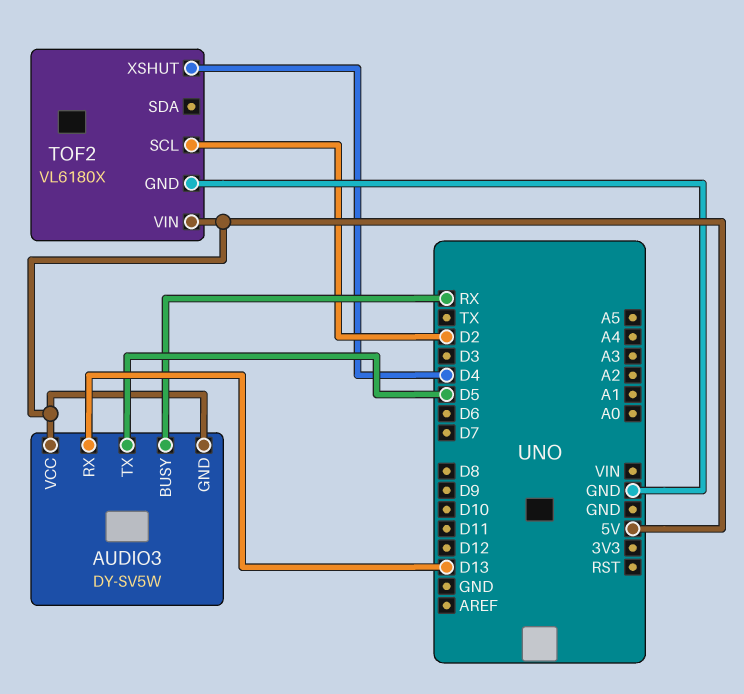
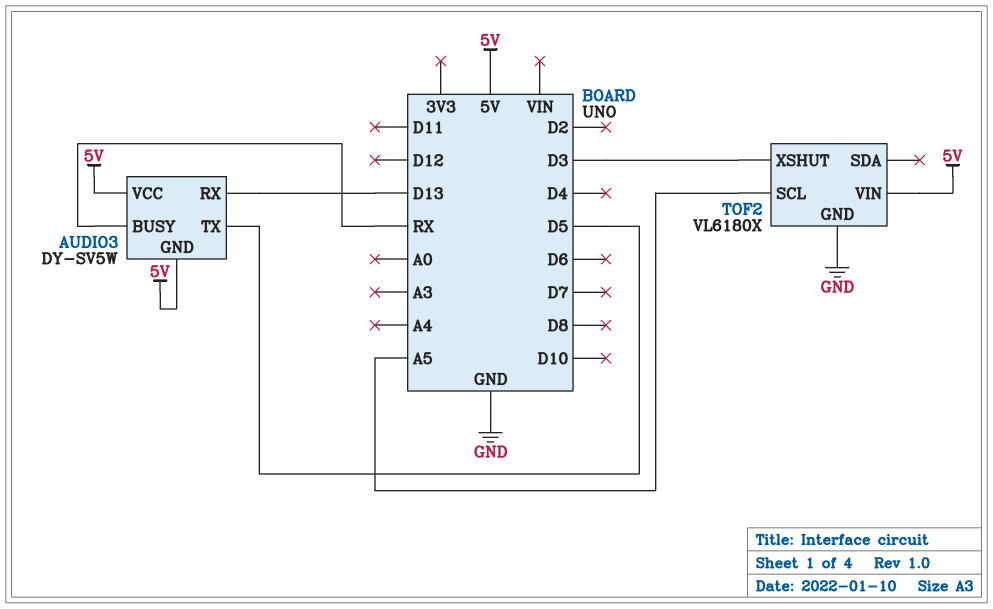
TOF2 pin SCL: D2 -> A5
TOF2 pin XSHUT: D4 -> D3

